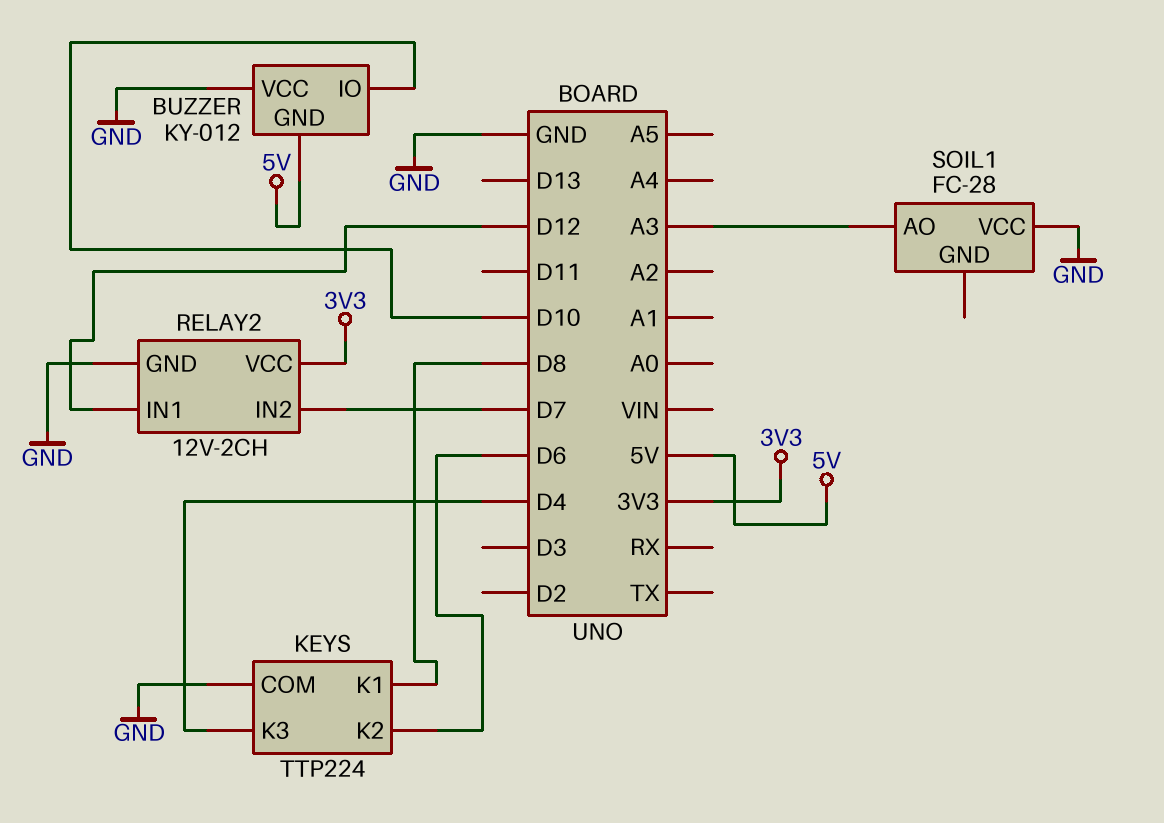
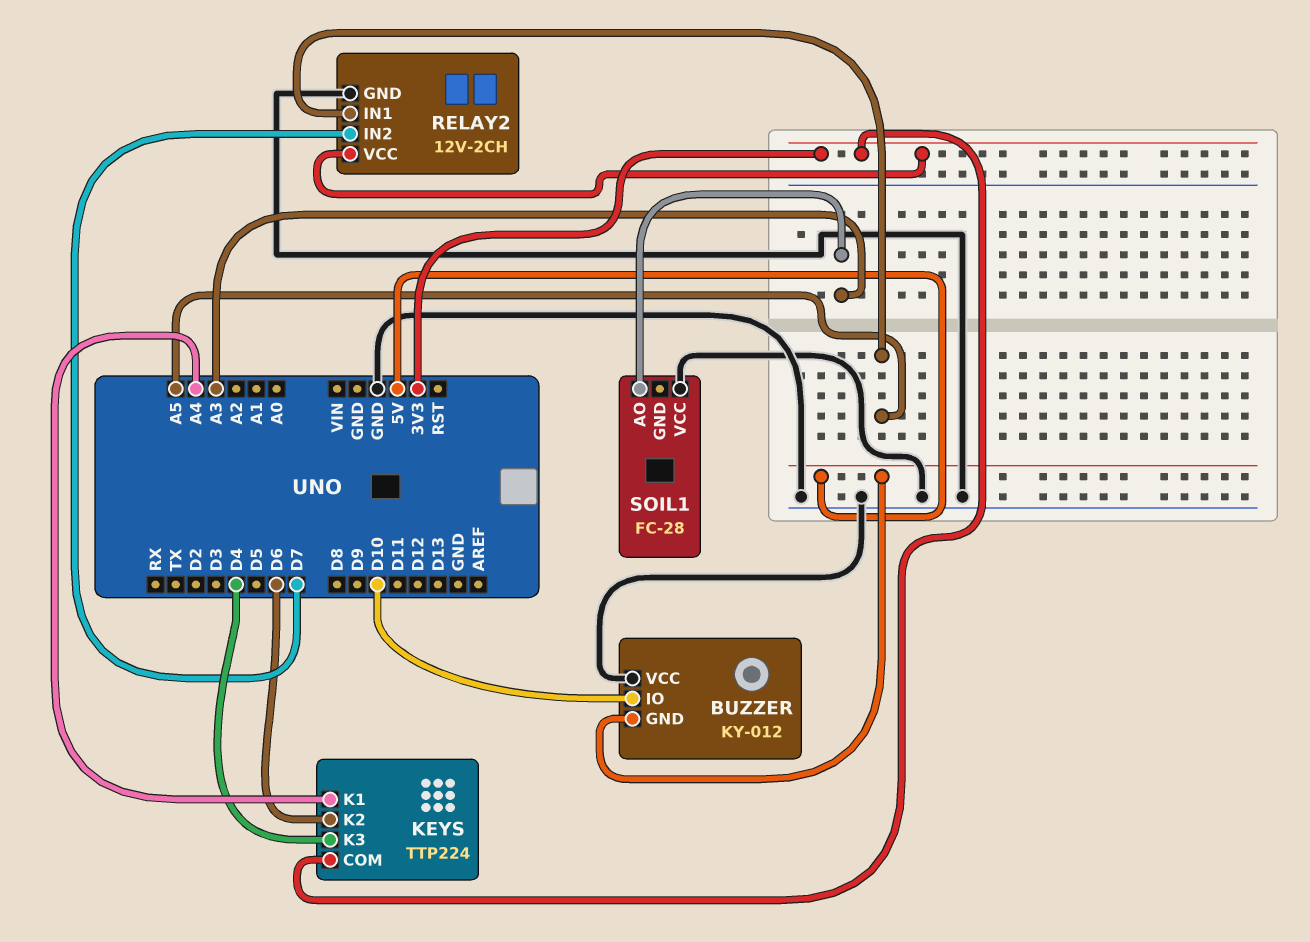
KEYS pin COM: GND -> 3V3
KEYS pin K1: D8 -> A4
RELAY2 pin IN1: D12 -> A5

